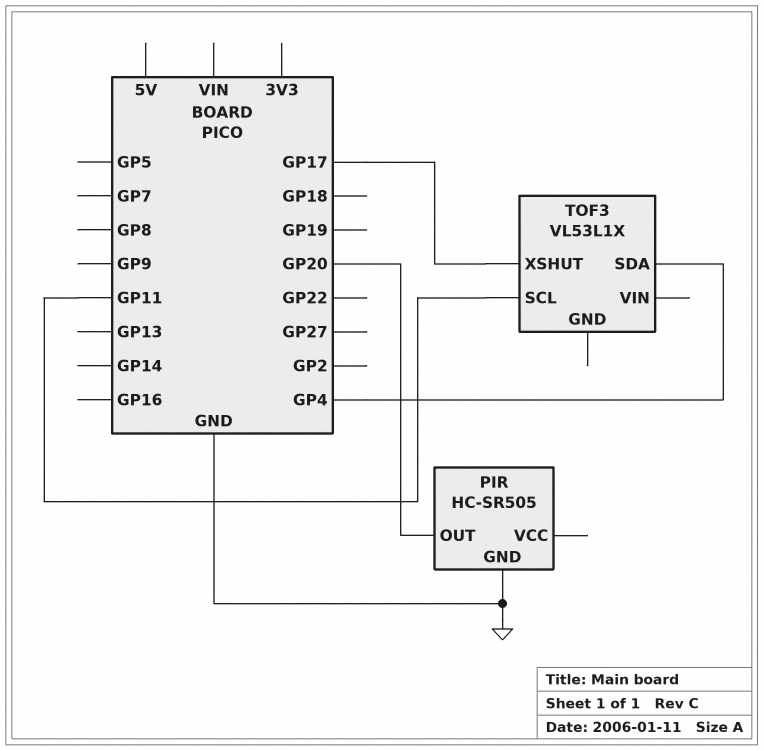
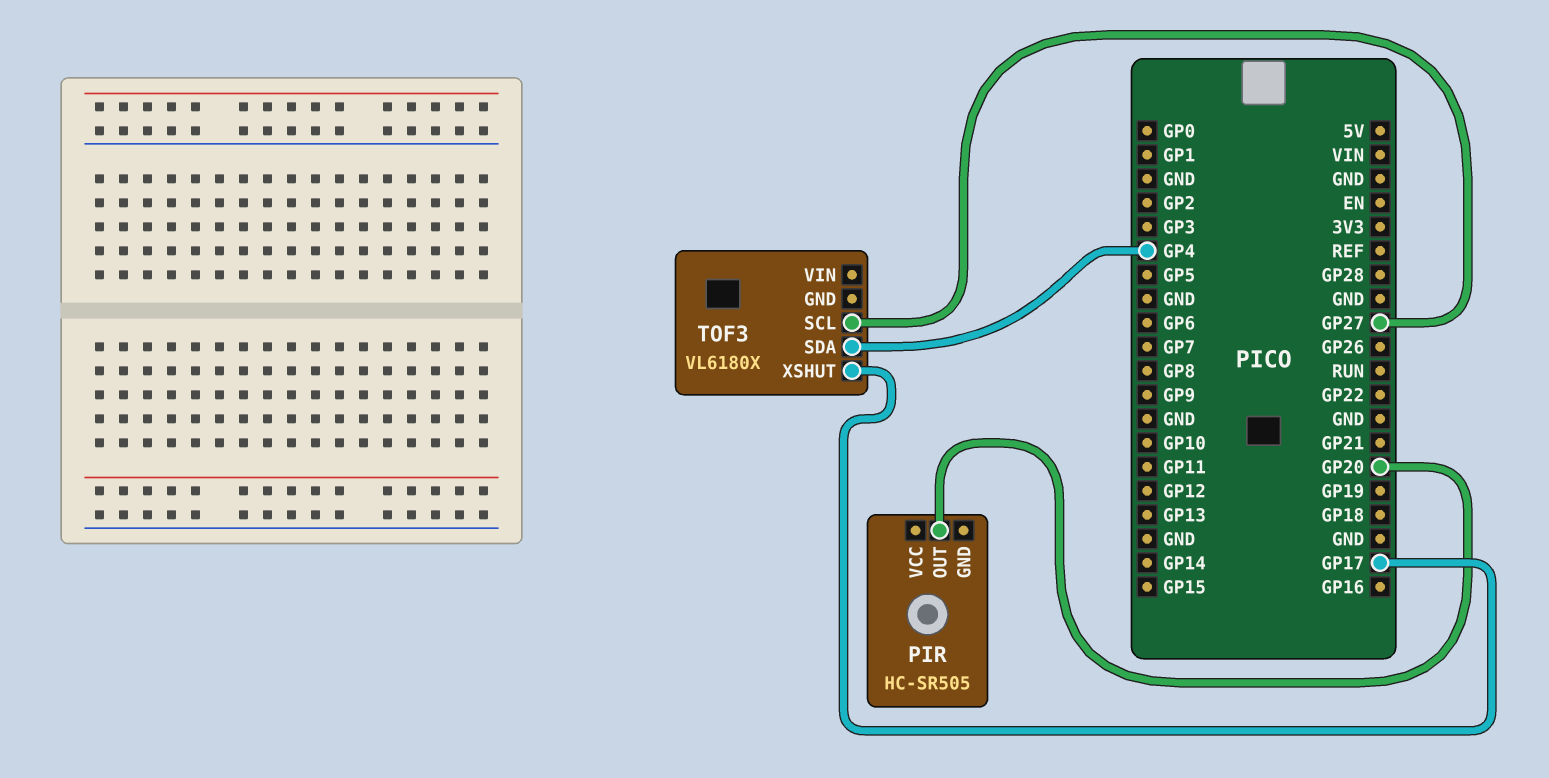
PIR pin GND: GND -> none
TOF3: VL53L1X -> VL6180X
TOF3 pin SCL: GP11 -> GP27

